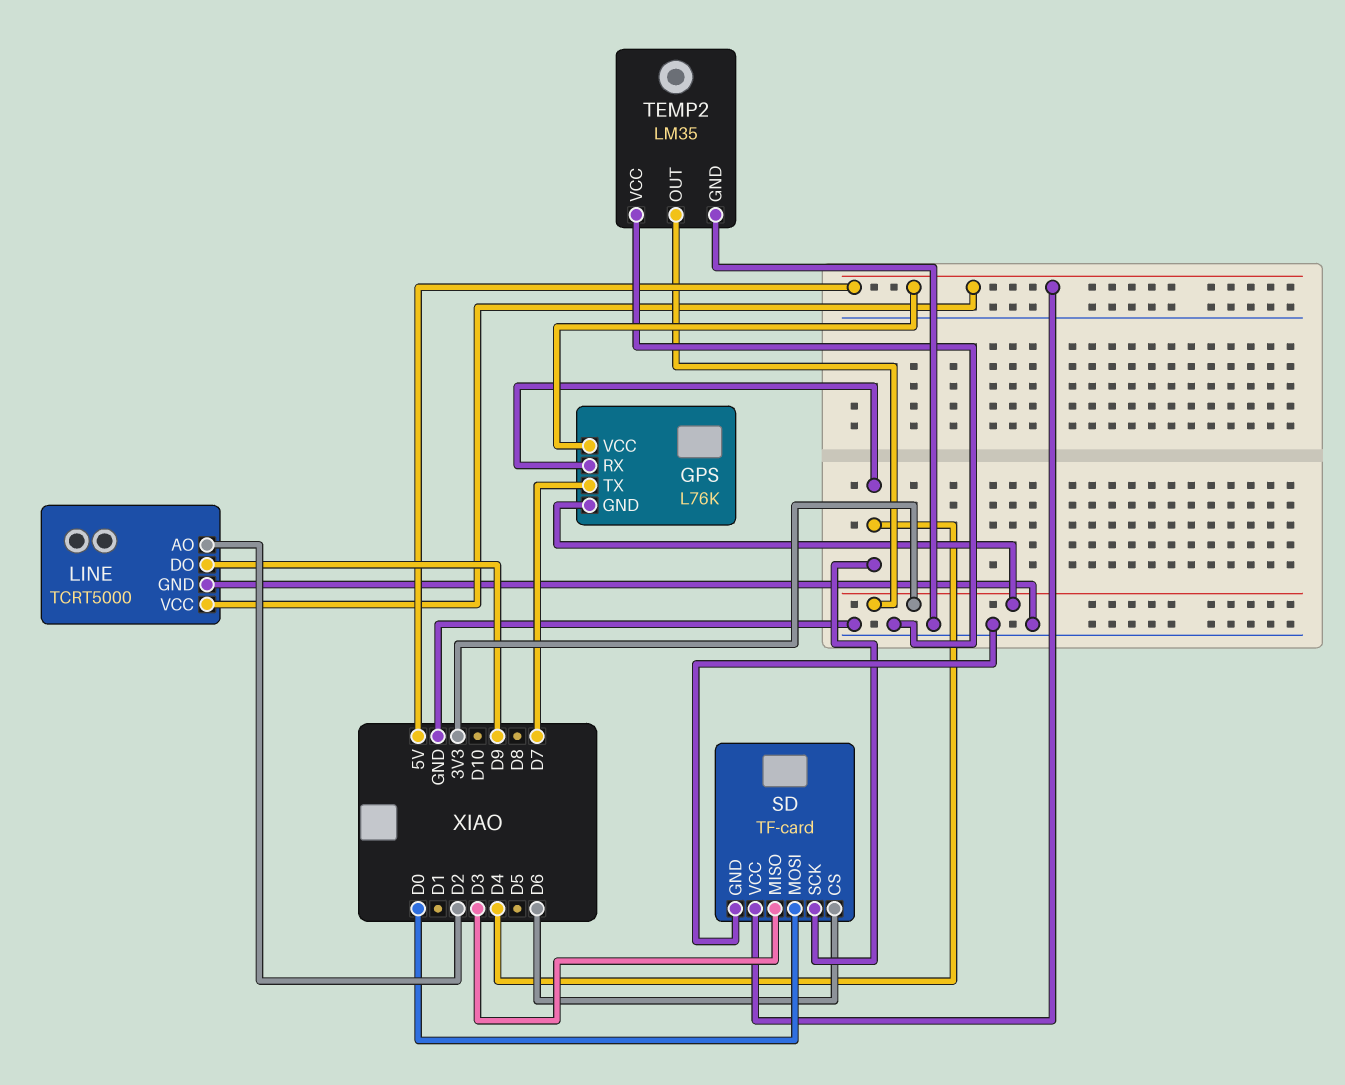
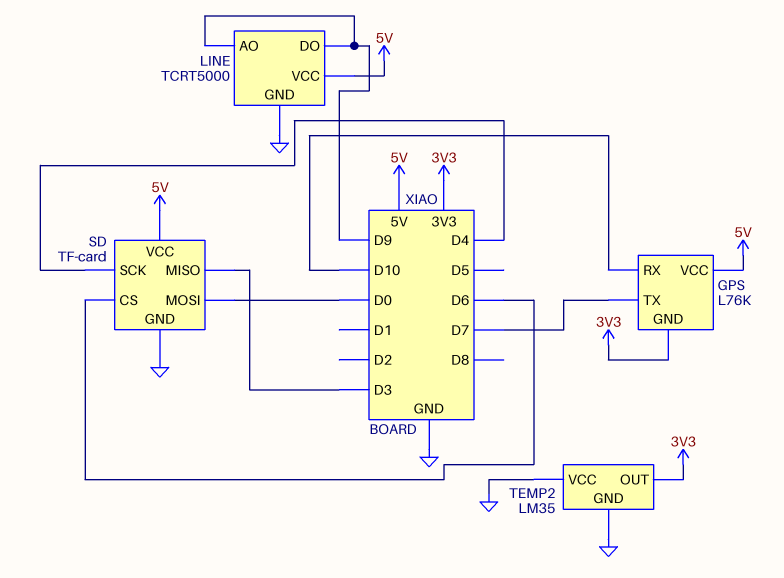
GPS pin RX: D4 -> D10
LINE pin AO: D2 -> D9

